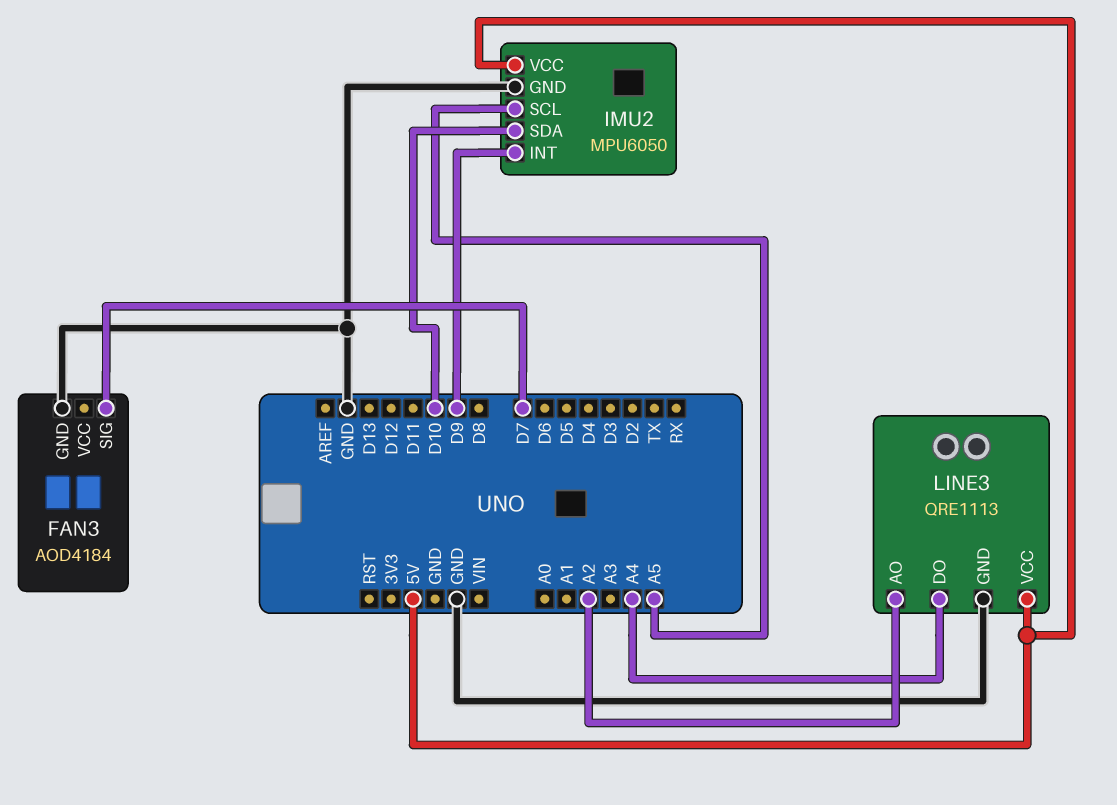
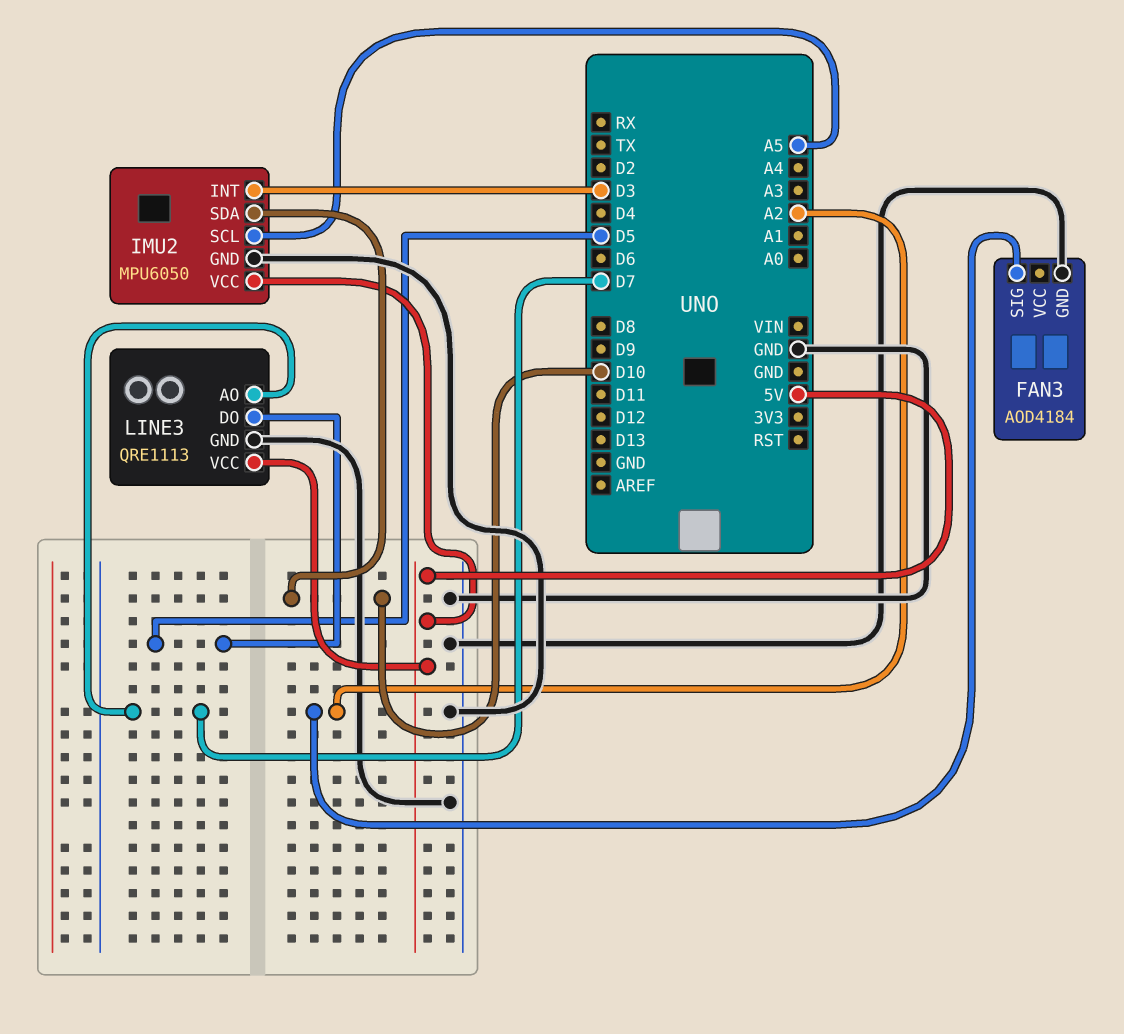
FAN3 pin SIG: D7 -> A2
IMU2 pin INT: D9 -> D3
LINE3 pin AO: A2 -> D7
LINE3 pin DO: A4 -> D5

